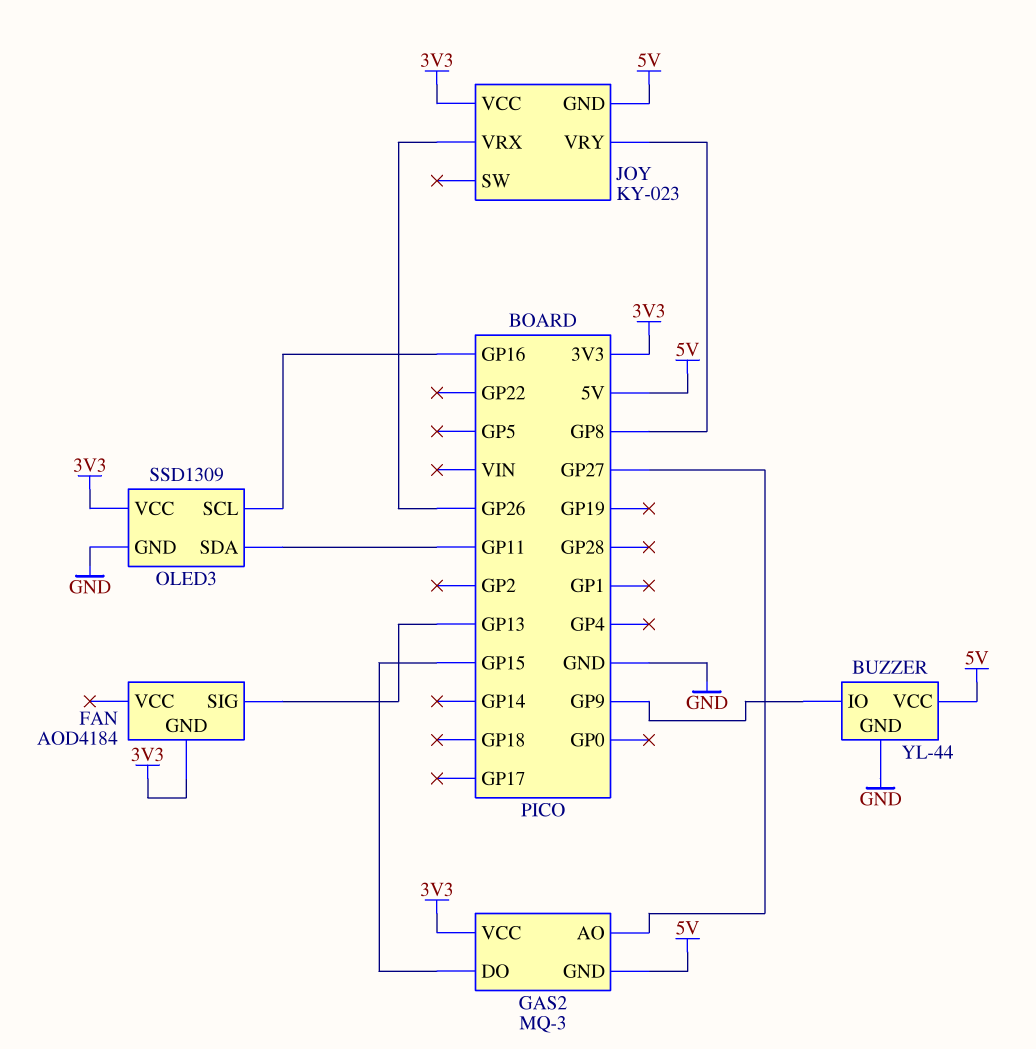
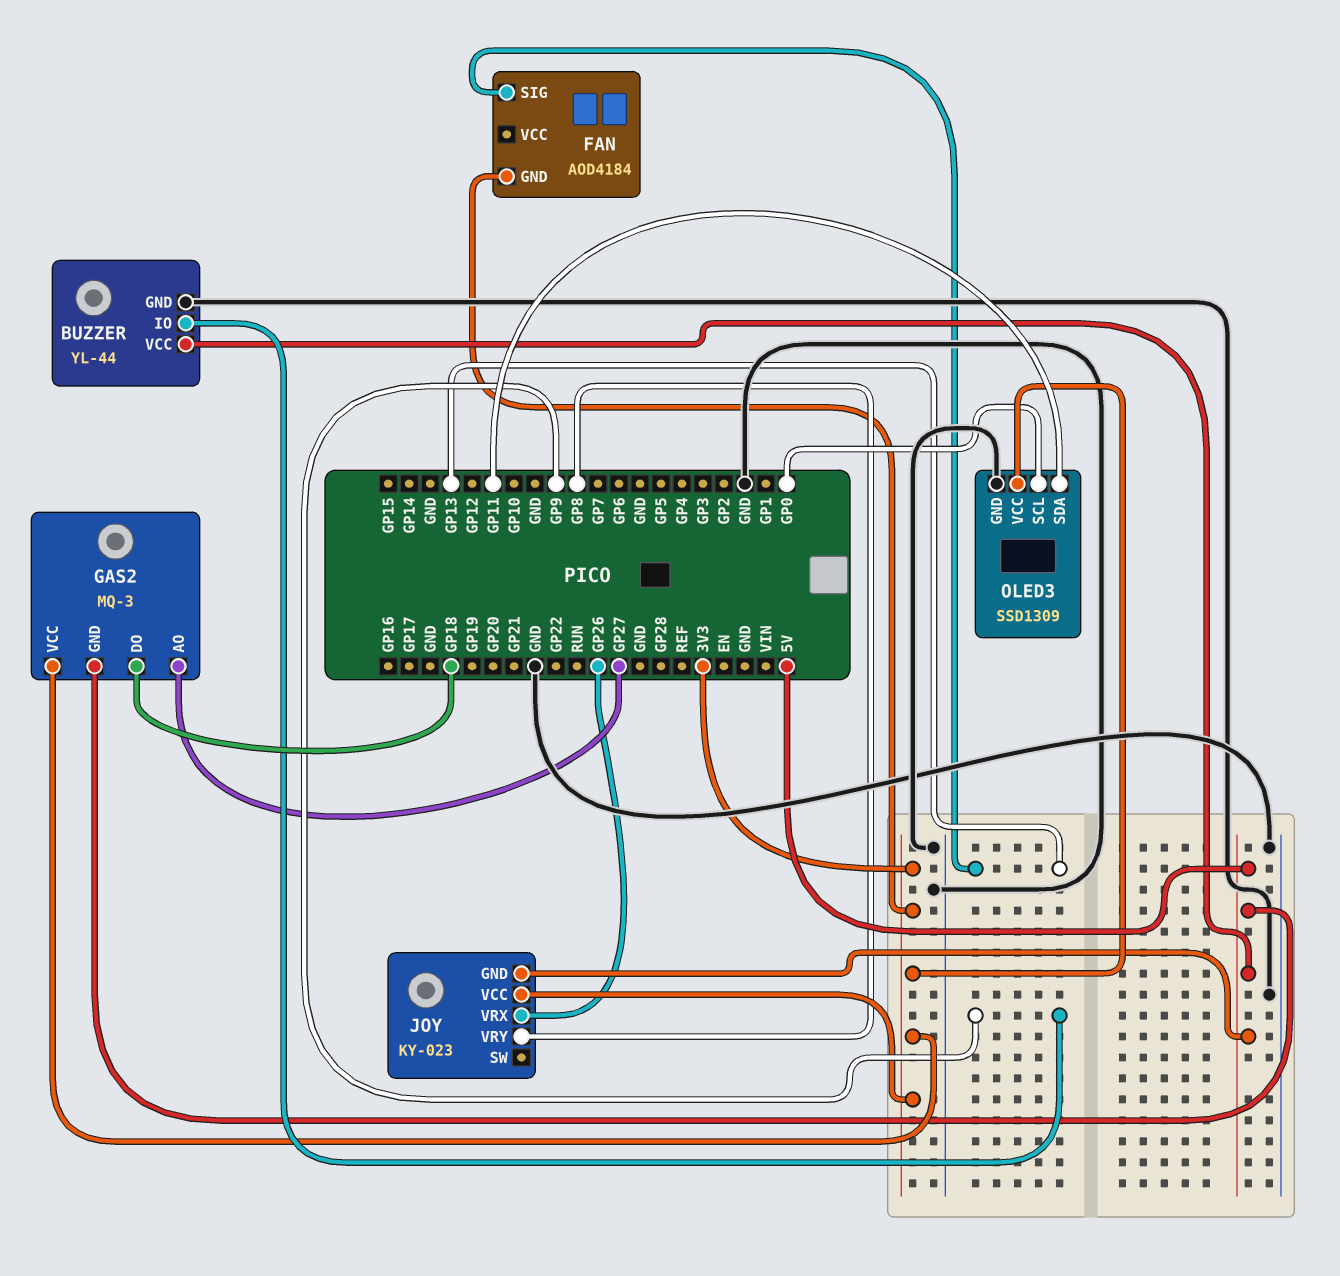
GAS2 pin DO: GP15 -> GP18
OLED3 pin SCL: GP16 -> GP0

